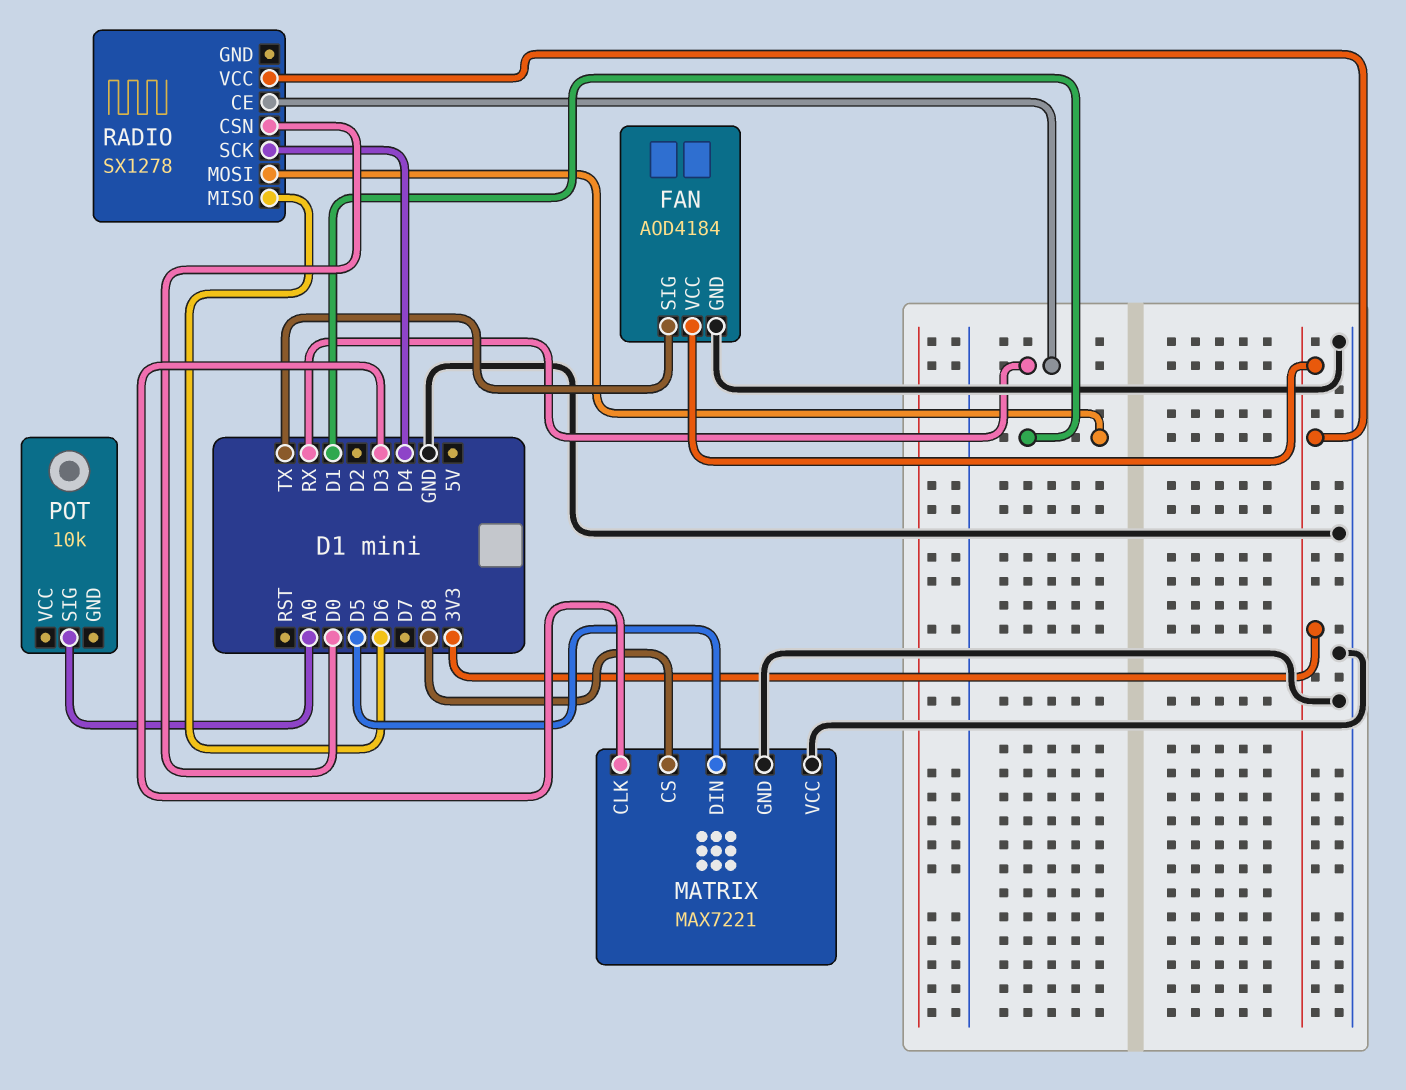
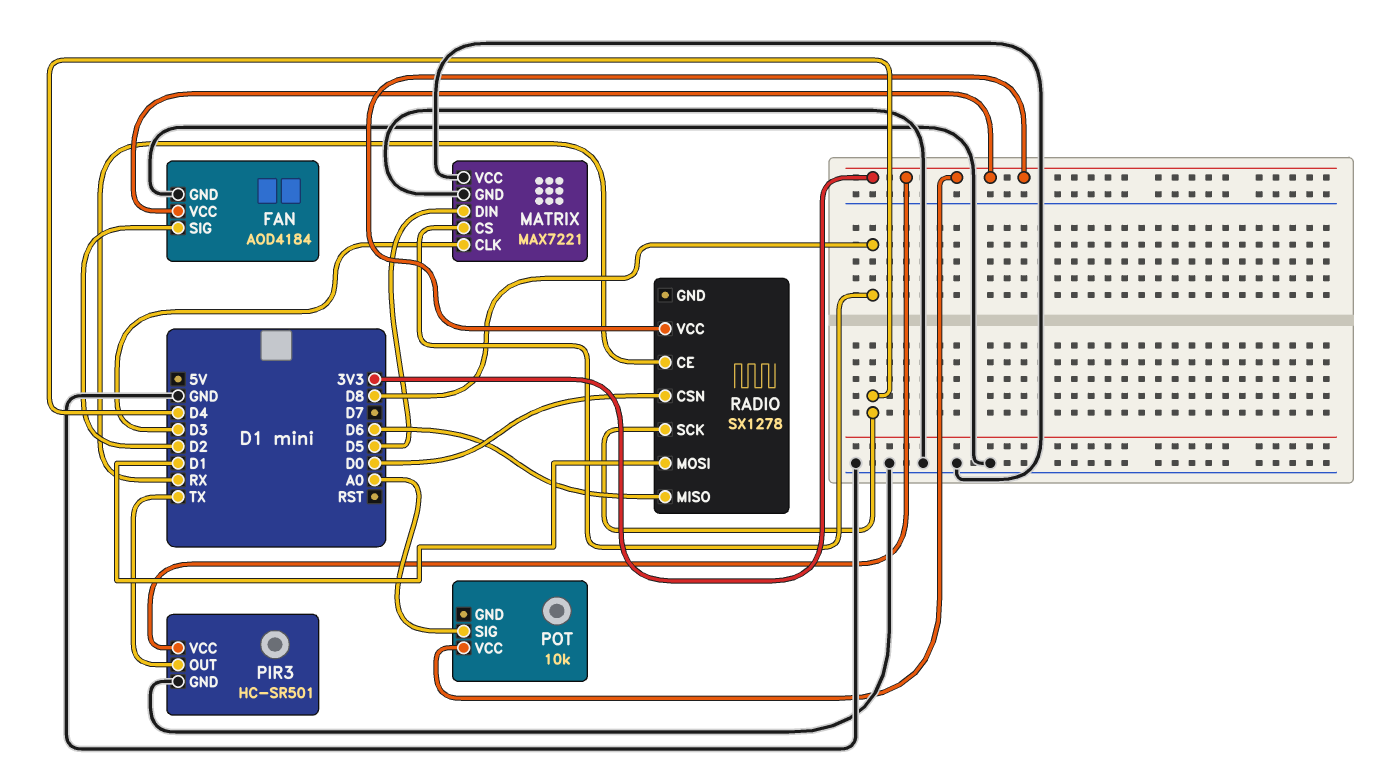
FAN pin SIG: TX -> D2
PIR3: none -> HC-SR501
PIR3 pin GND: none -> GND
PIR3 pin OUT: none -> TX
PIR3 pin VCC: none -> 3V3
POT pin VCC: none -> 3V3

